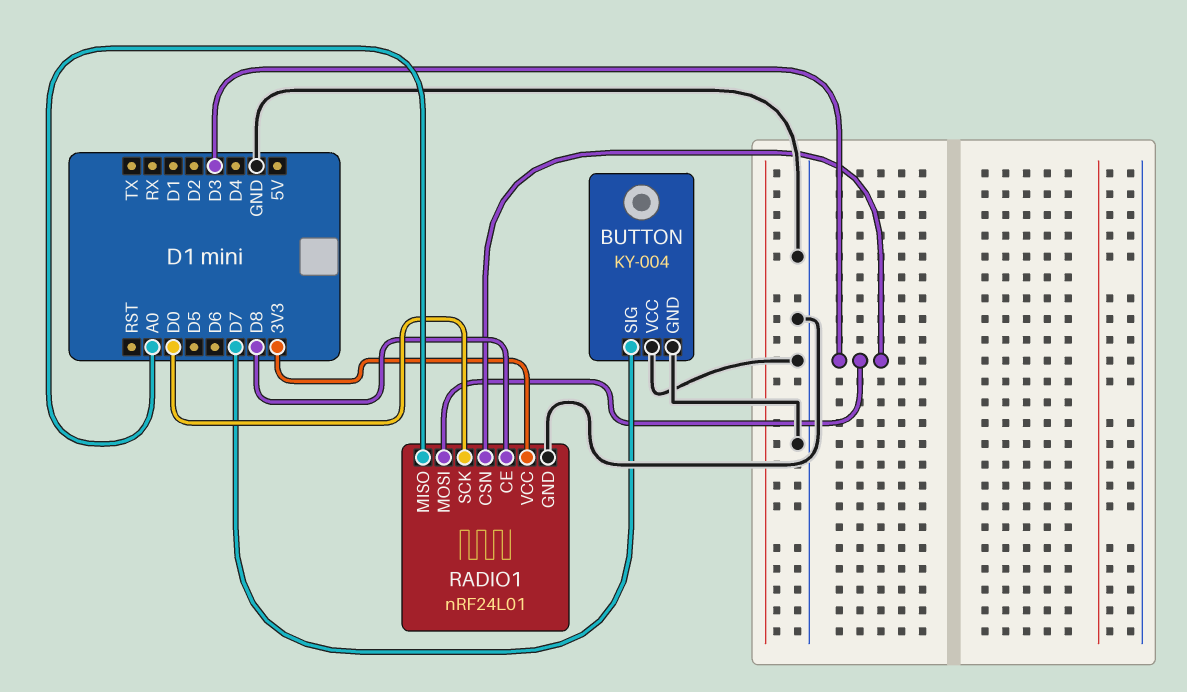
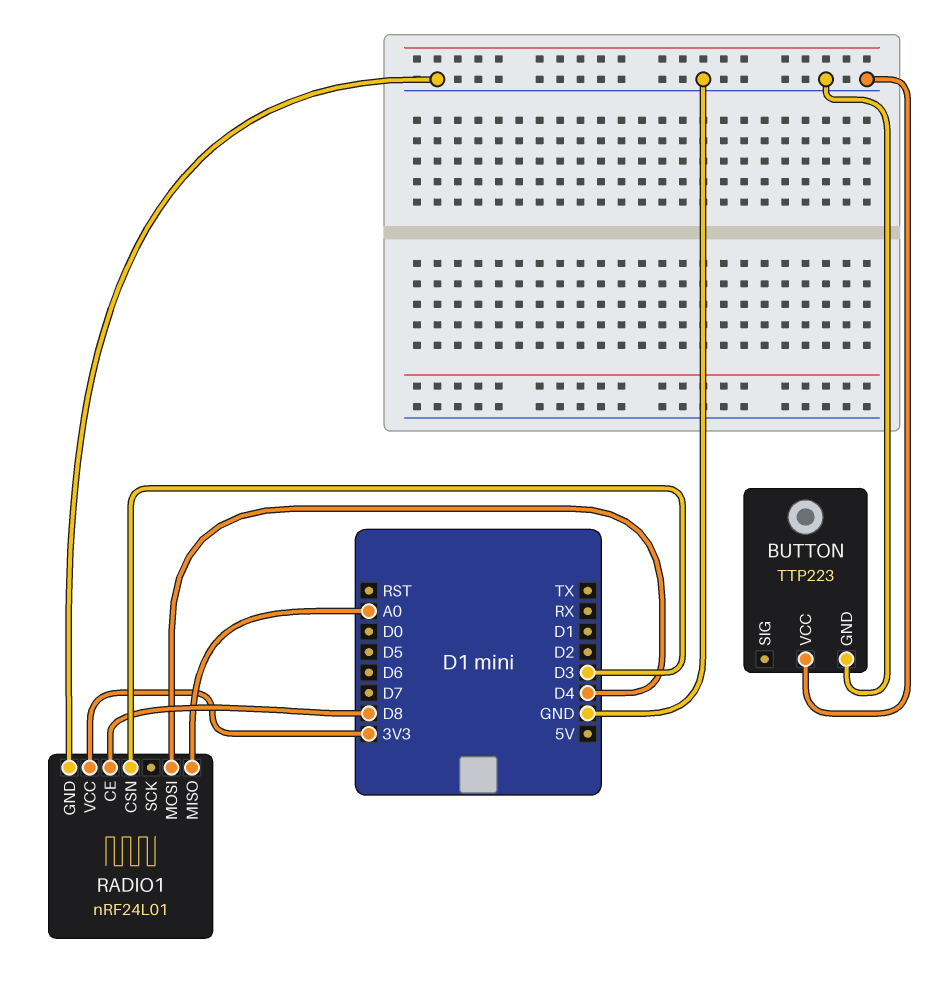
BUTTON: KY-004 -> TTP223
BUTTON pin SIG: D7 -> none
RADIO1 pin MOSI: D3 -> D4
RADIO1 pin SCK: D0 -> none

